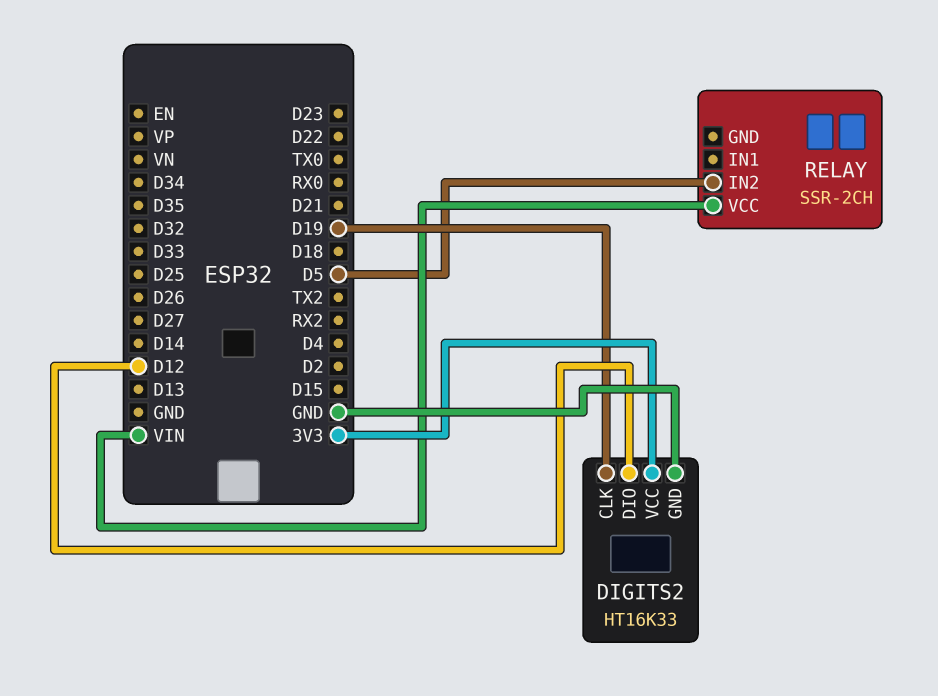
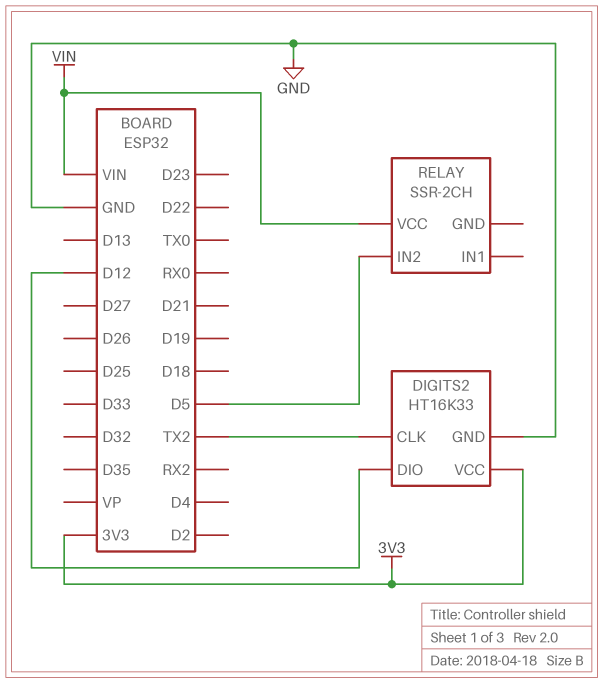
DIGITS2 pin CLK: D19 -> TX2

